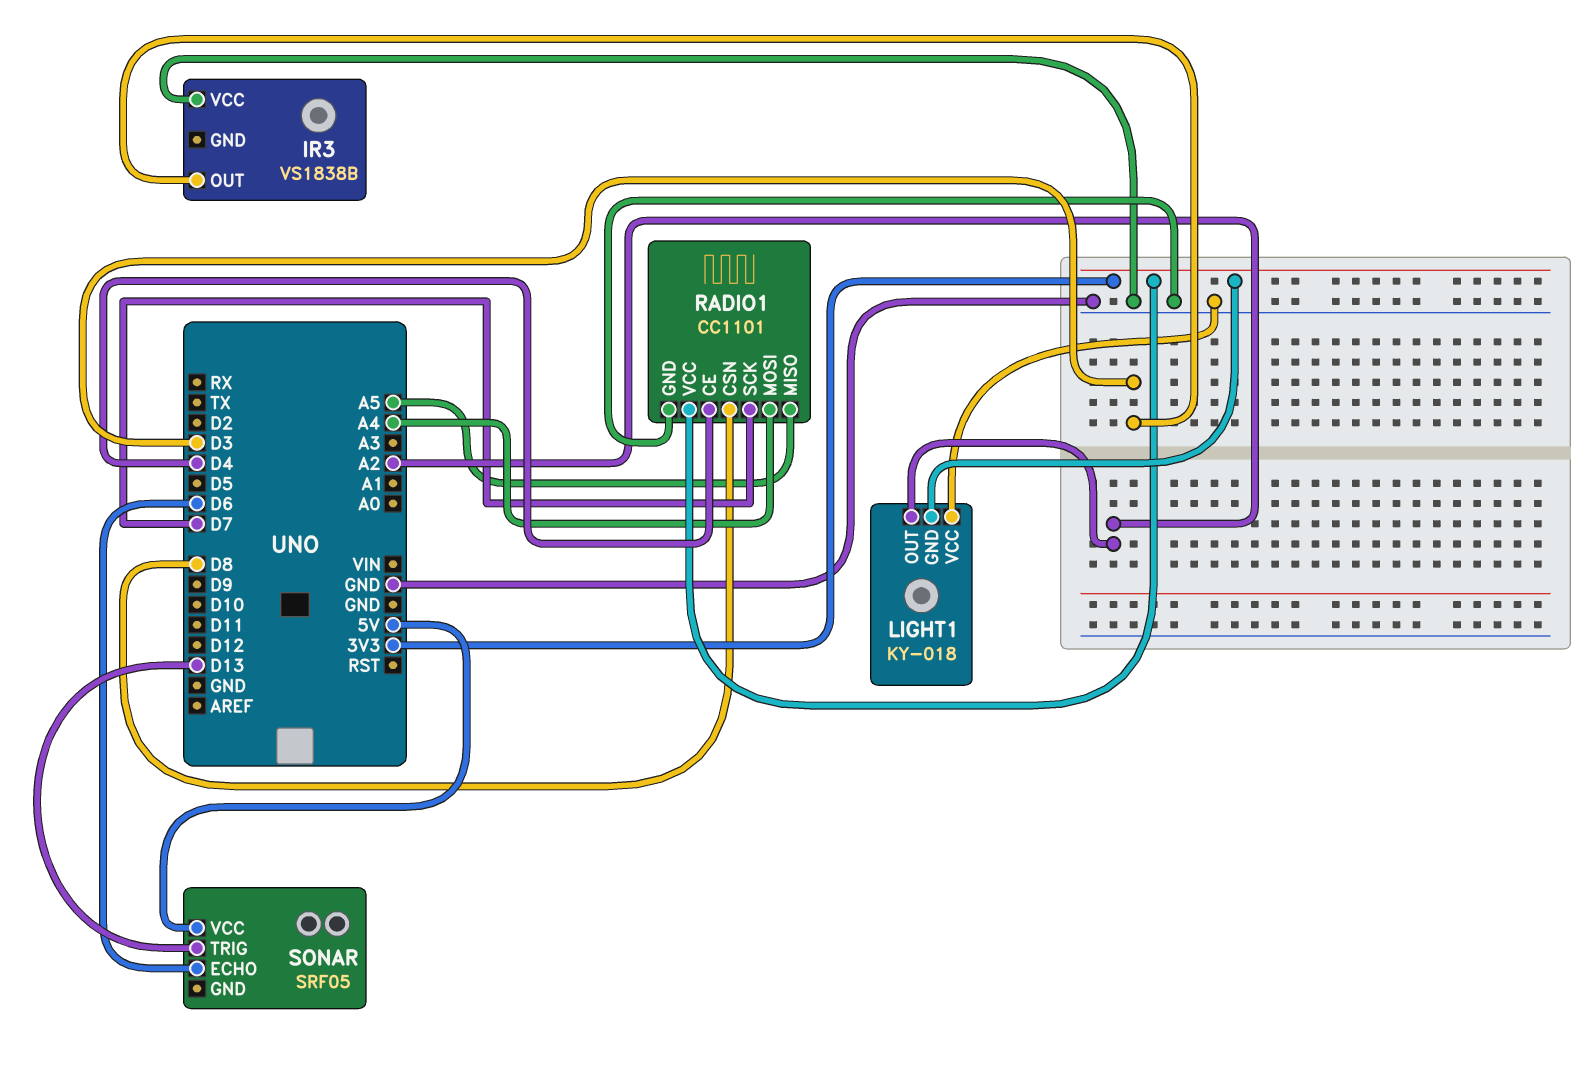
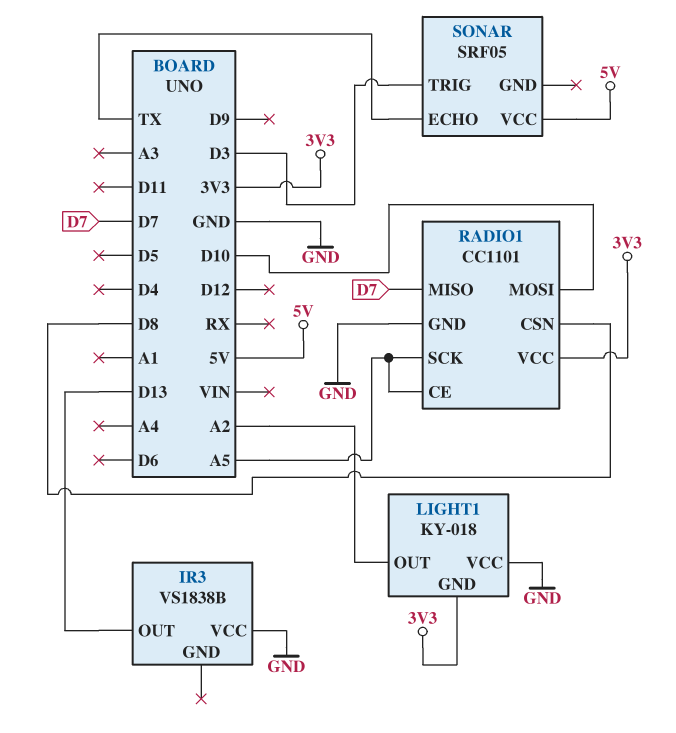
IR3 pin OUT: D3 -> D13
RADIO1 pin CE: D4 -> A5
RADIO1 pin MISO: A5 -> D7
RADIO1 pin MOSI: A4 -> D10
RADIO1 pin SCK: D7 -> A5
SONAR pin ECHO: D6 -> TX
SONAR pin TRIG: D13 -> D3

